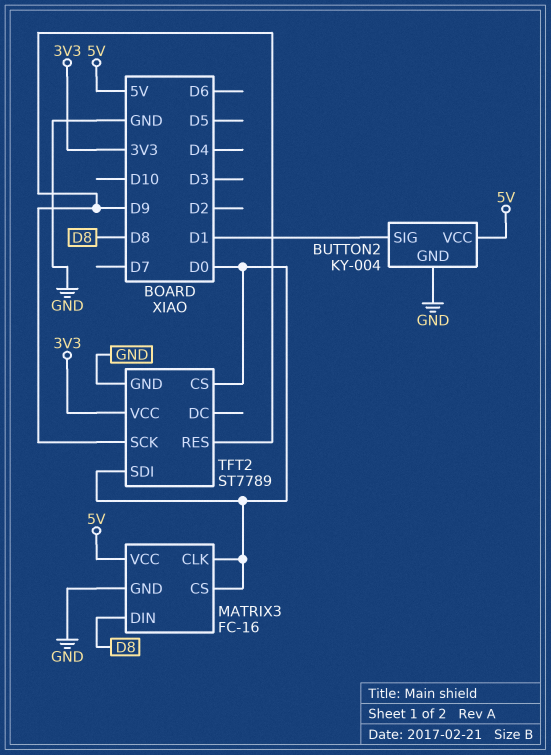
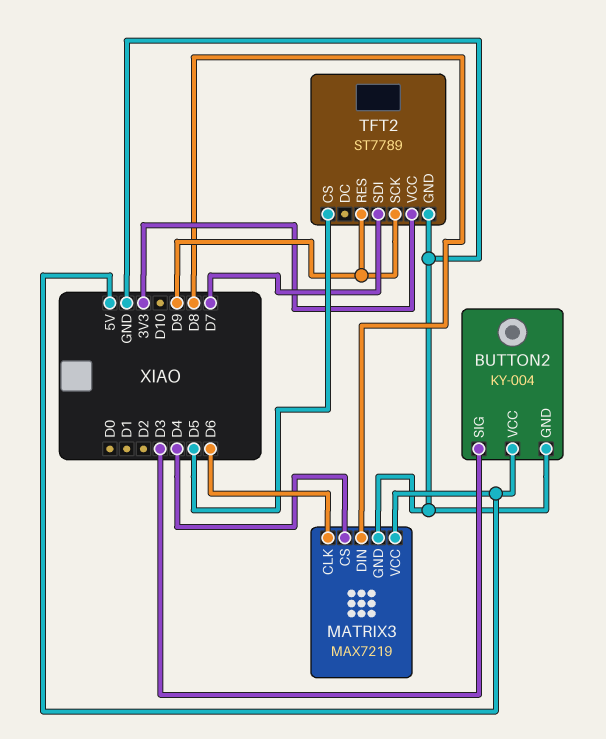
BUTTON2 pin SIG: D1 -> D3
MATRIX3: FC-16 -> MAX7219
MATRIX3 pin CLK: D0 -> D6
MATRIX3 pin CS: D0 -> D4
TFT2 pin CS: D0 -> D5
TFT2 pin SDI: D0 -> D7

